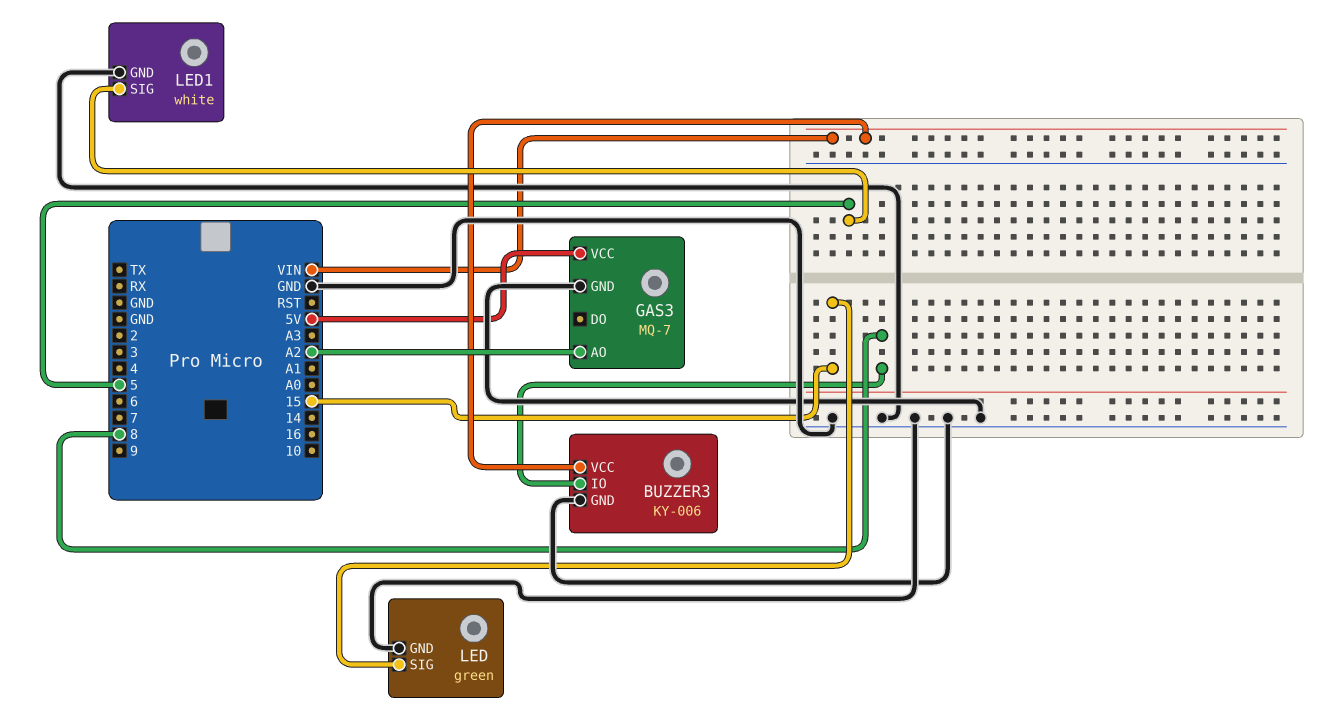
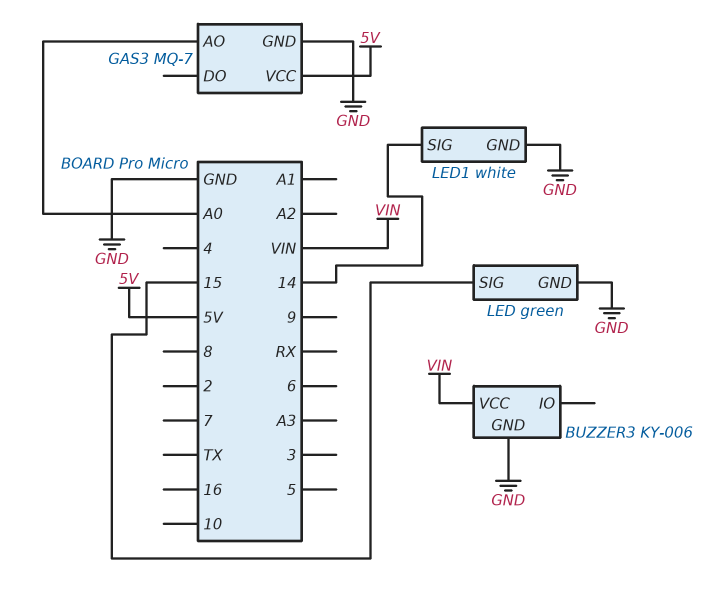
BUZZER3 pin IO: 8 -> none
GAS3 pin AO: A2 -> A0
LED1 pin SIG: 5 -> 14

